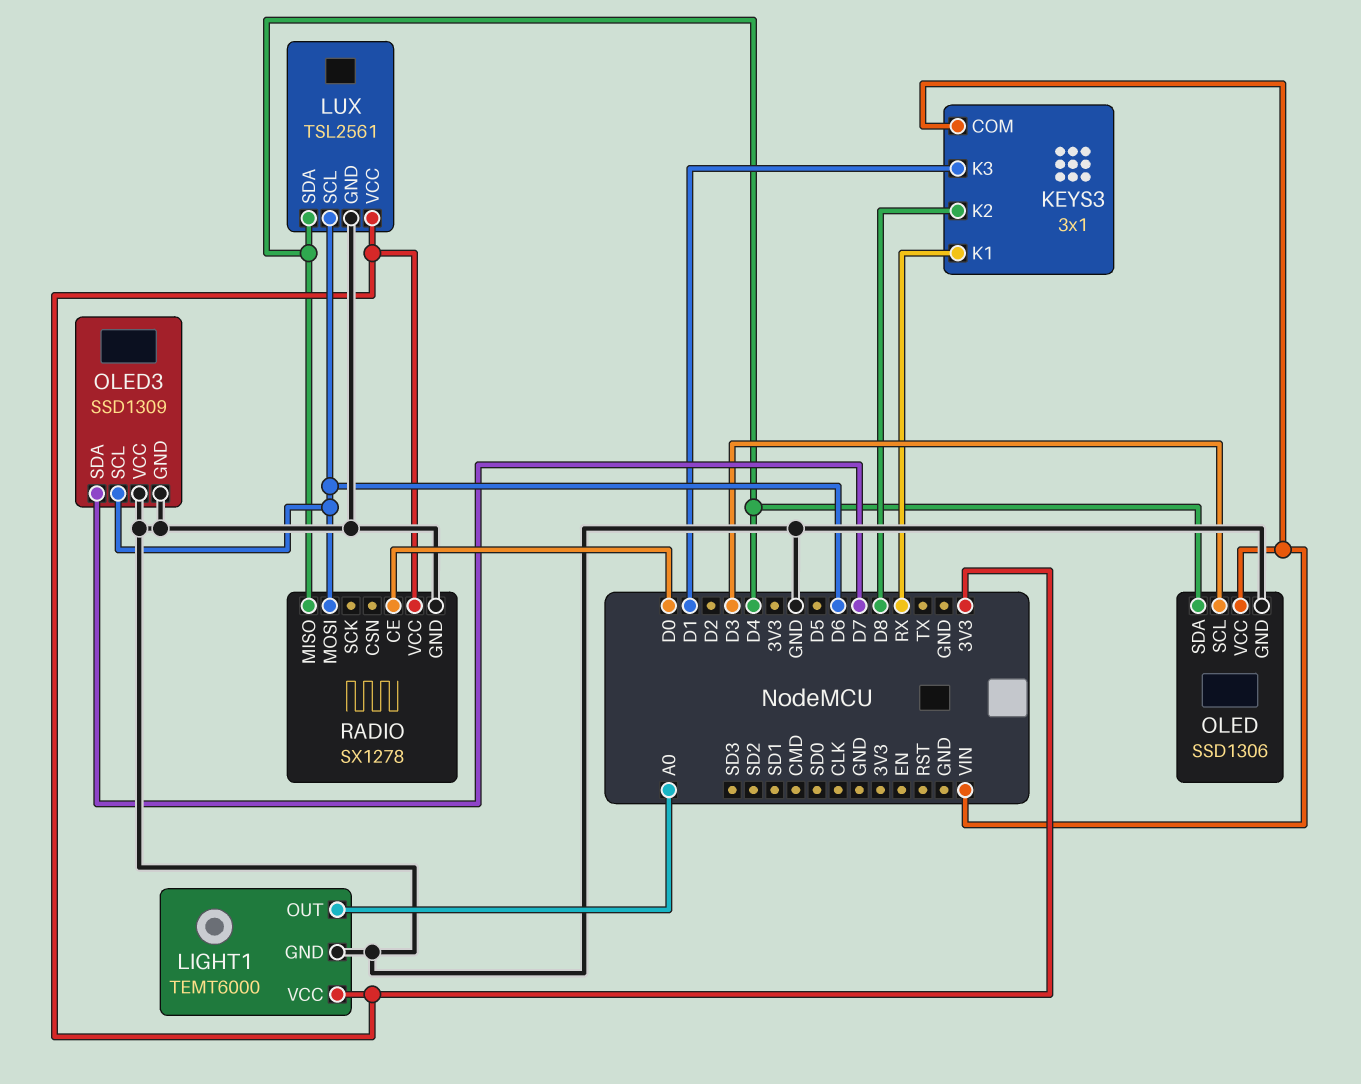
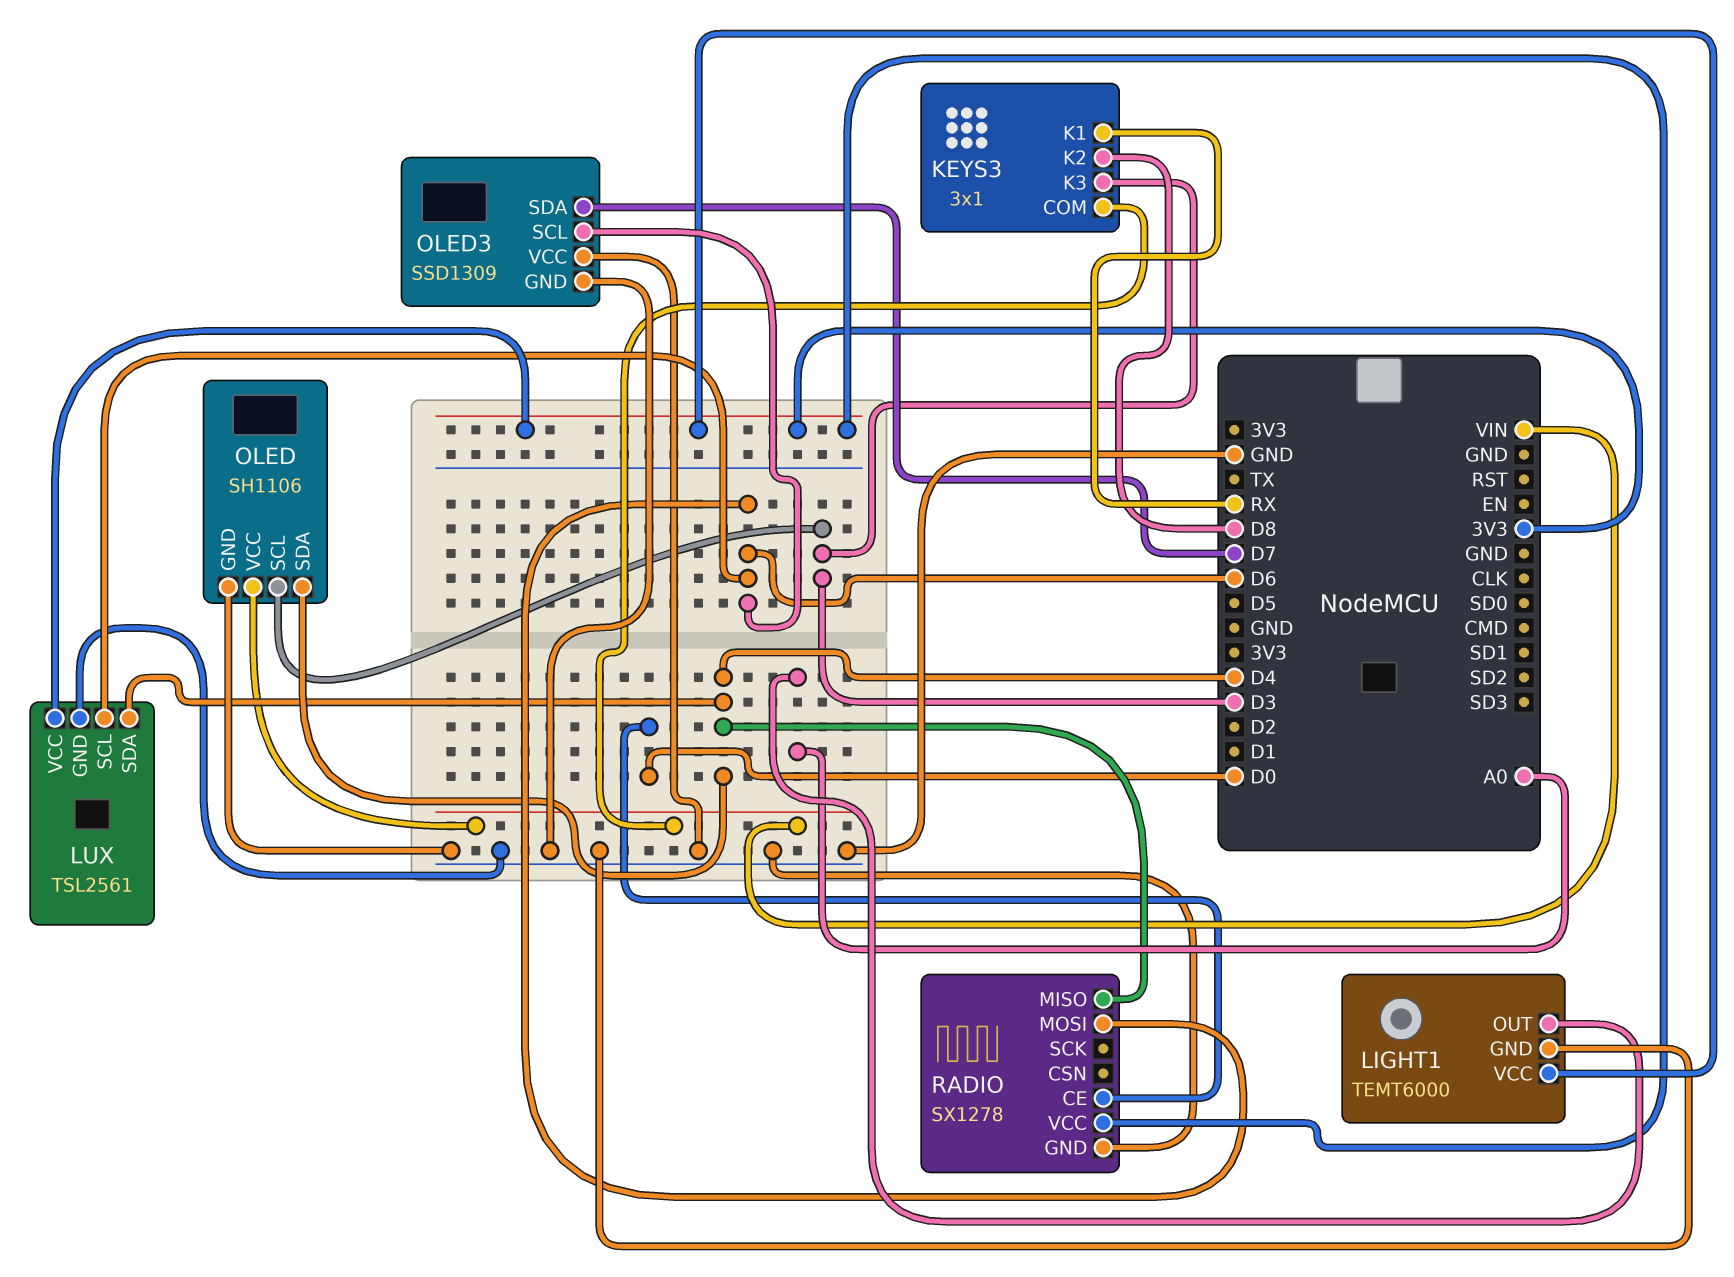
KEYS3 pin K3: D1 -> D3
OLED: SSD1306 -> SH1106

